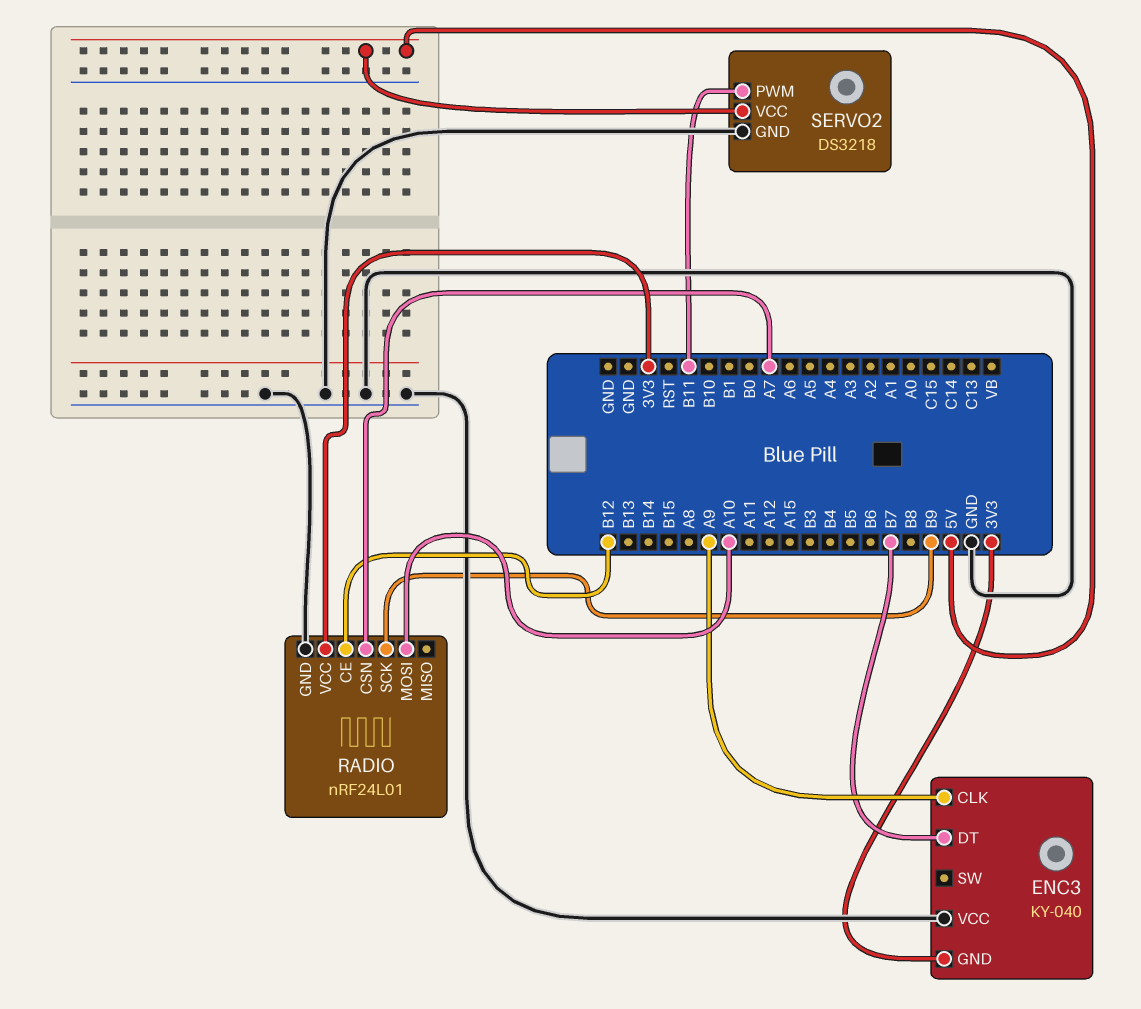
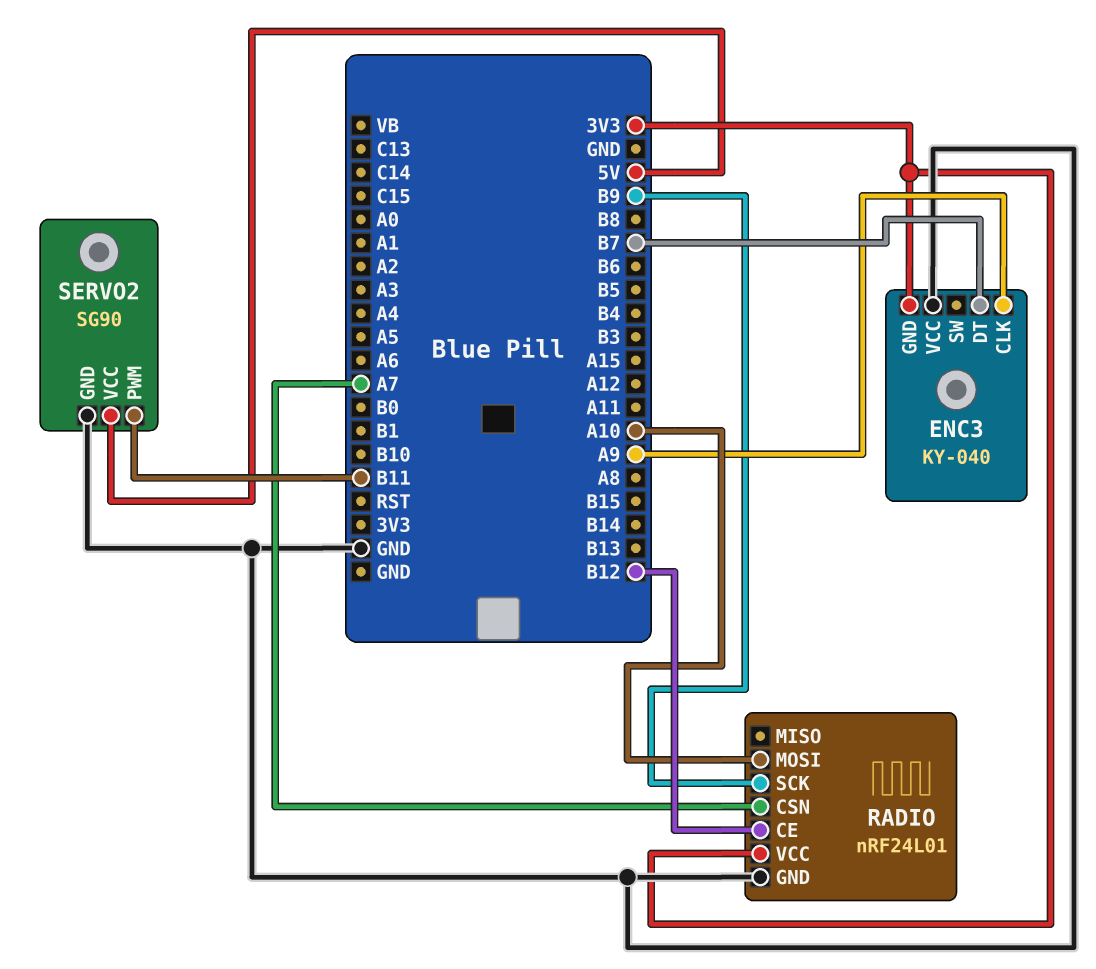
SERVO2: DS3218 -> SG90

